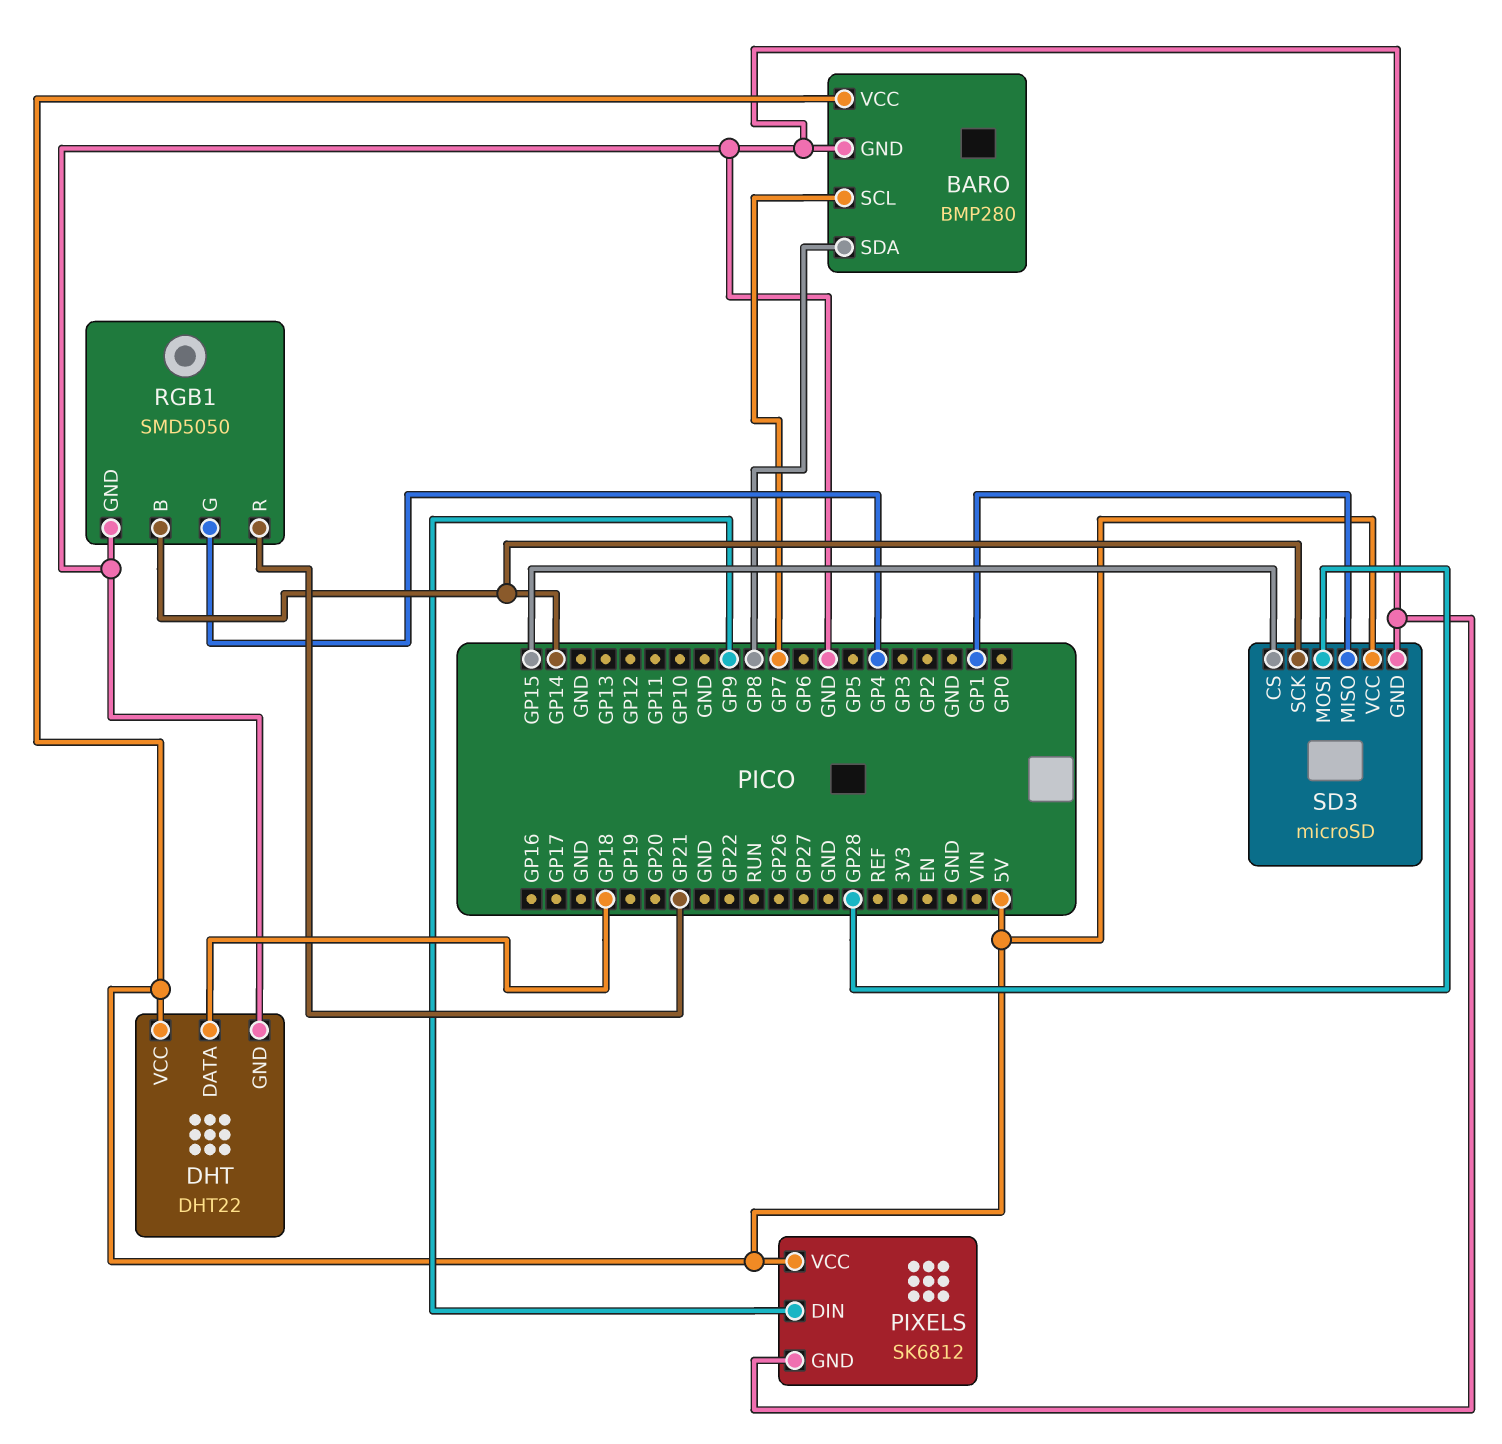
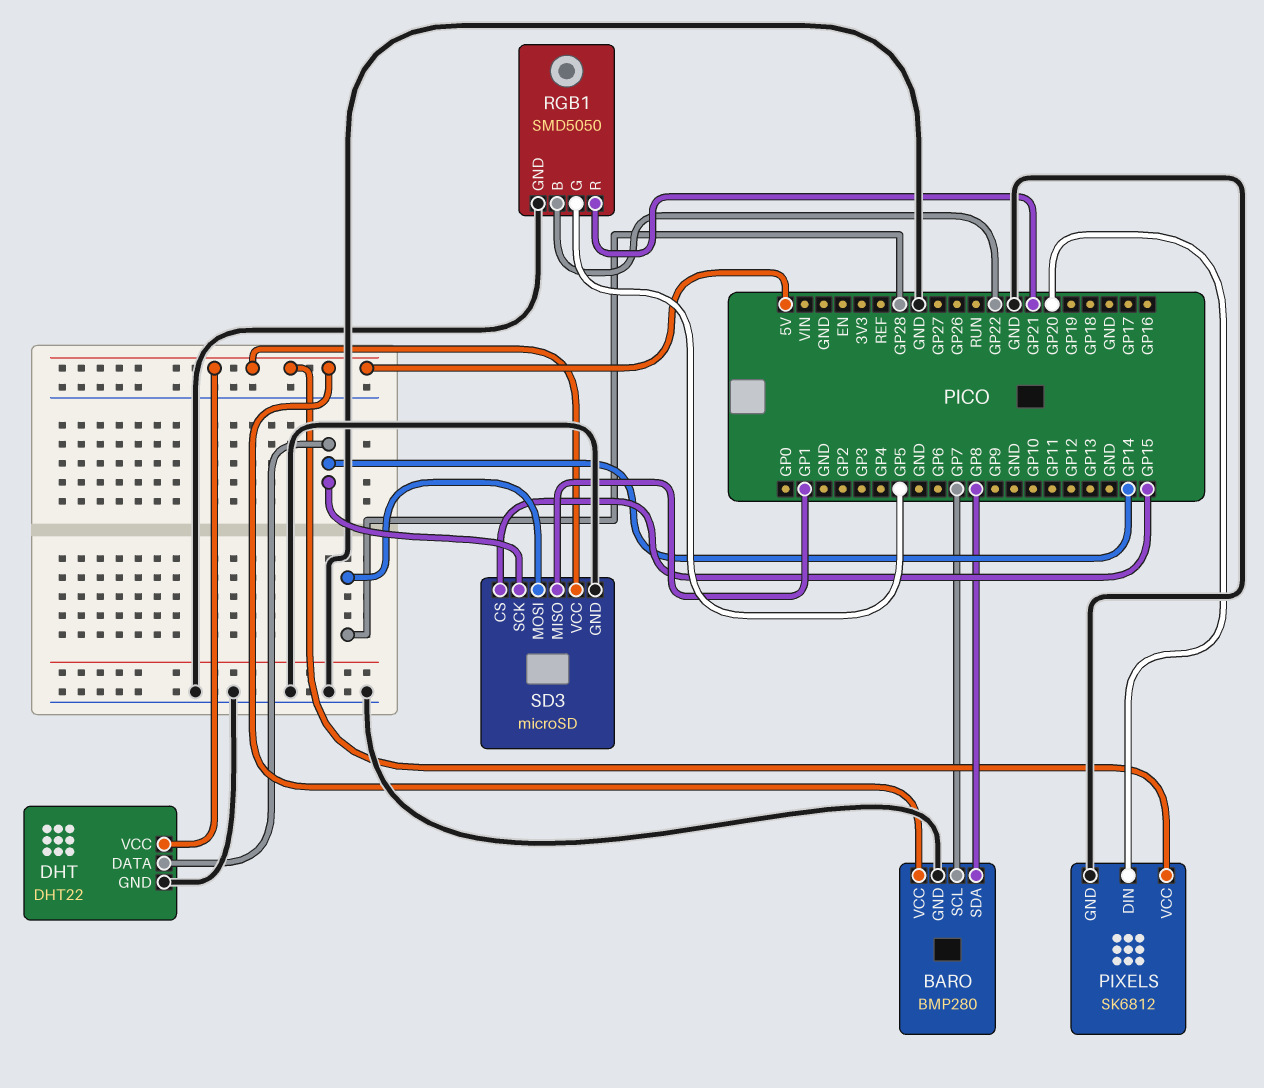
DHT pin DATA: GP18 -> GP14
PIXELS pin DIN: GP9 -> GP20
RGB1 pin B: GP14 -> GP22
RGB1 pin G: GP4 -> GP5

